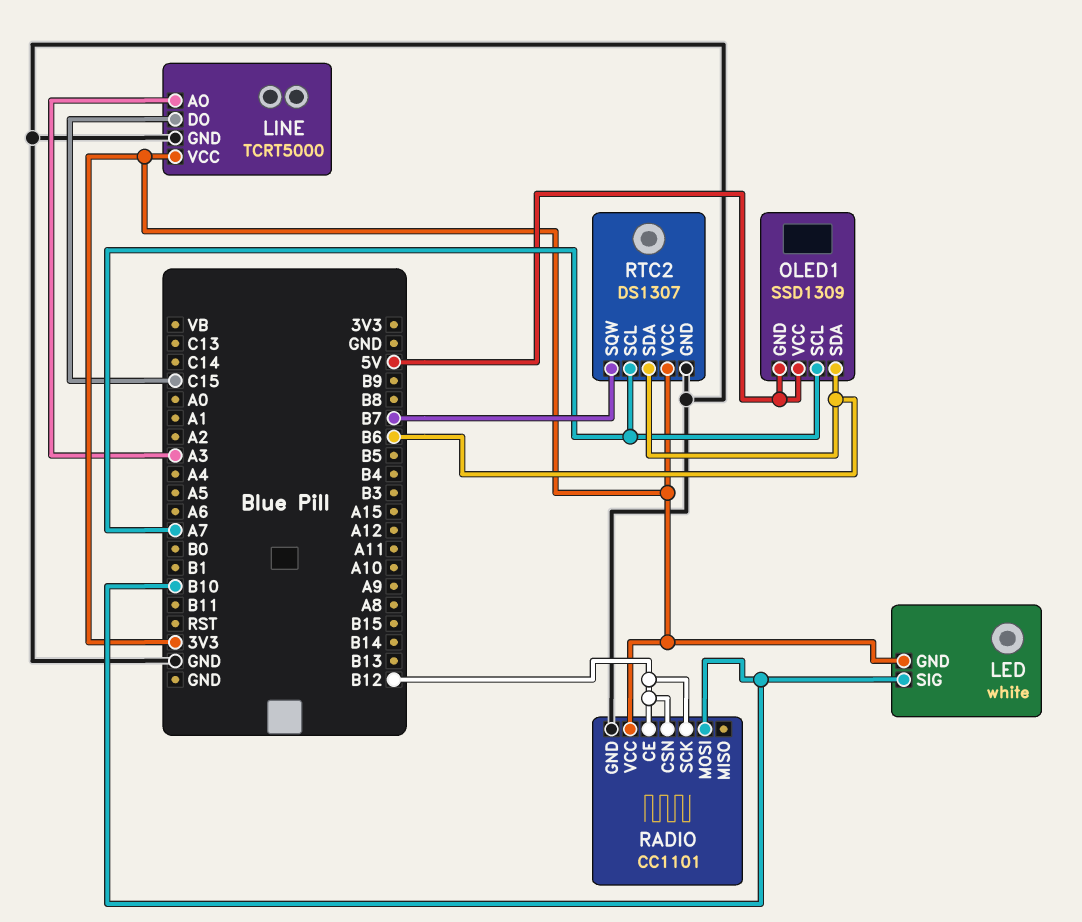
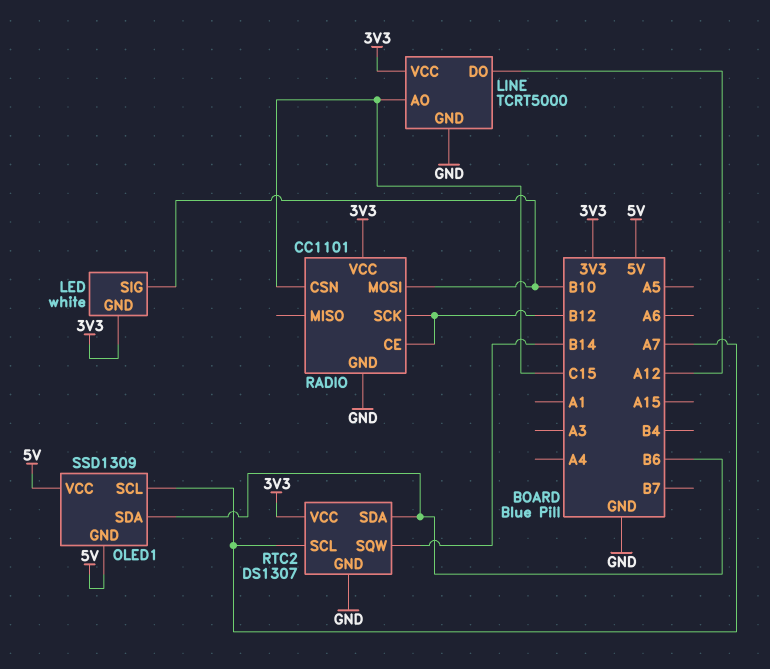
LINE pin AO: A3 -> C15
LINE pin DO: C15 -> A12
RADIO pin CSN: B12 -> C15
RTC2 pin SQW: B7 -> B14

